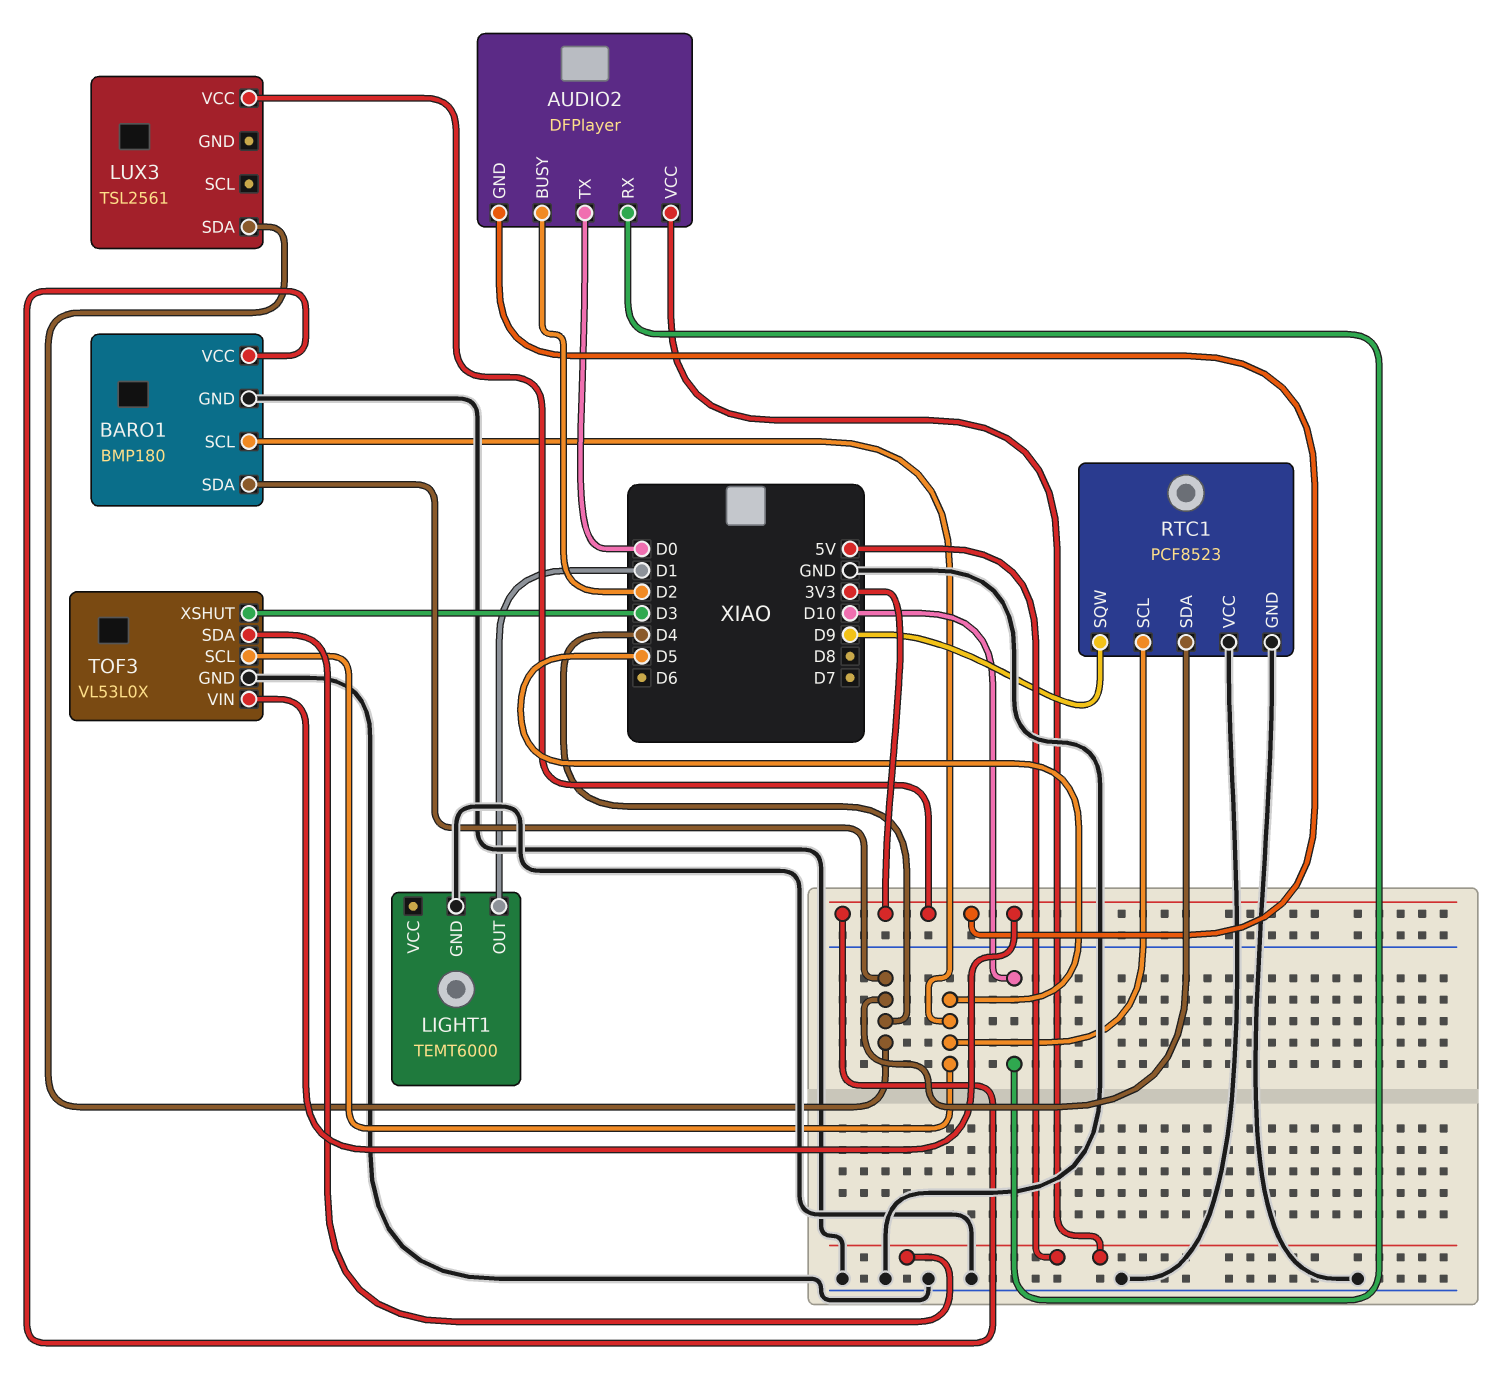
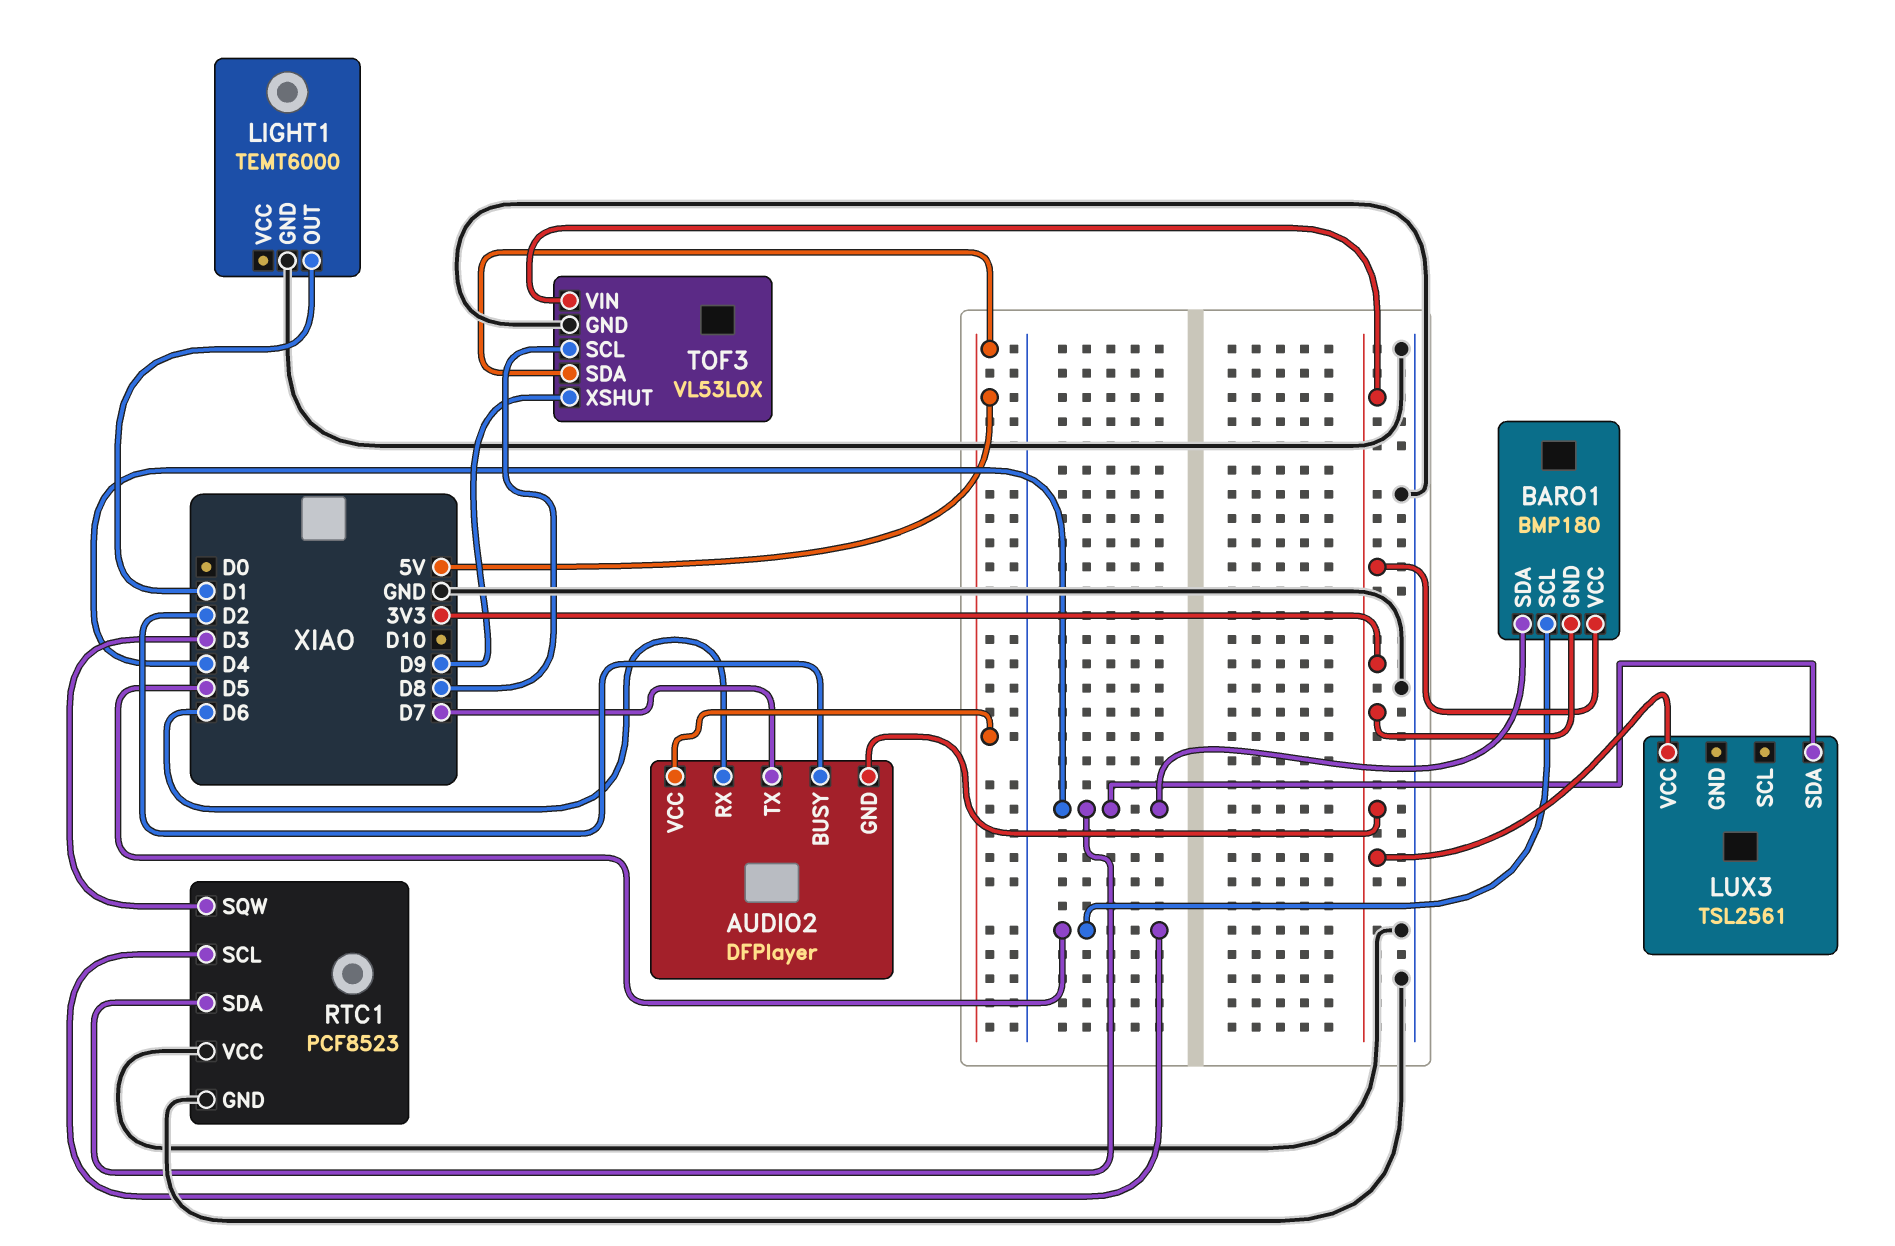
AUDIO2 pin RX: D10 -> D6
AUDIO2 pin TX: D0 -> D7
BARO1 pin GND: GND -> 3V3
RTC1 pin SQW: D9 -> D3
TOF3 pin SCL: D5 -> D8
TOF3 pin XSHUT: D3 -> D9

